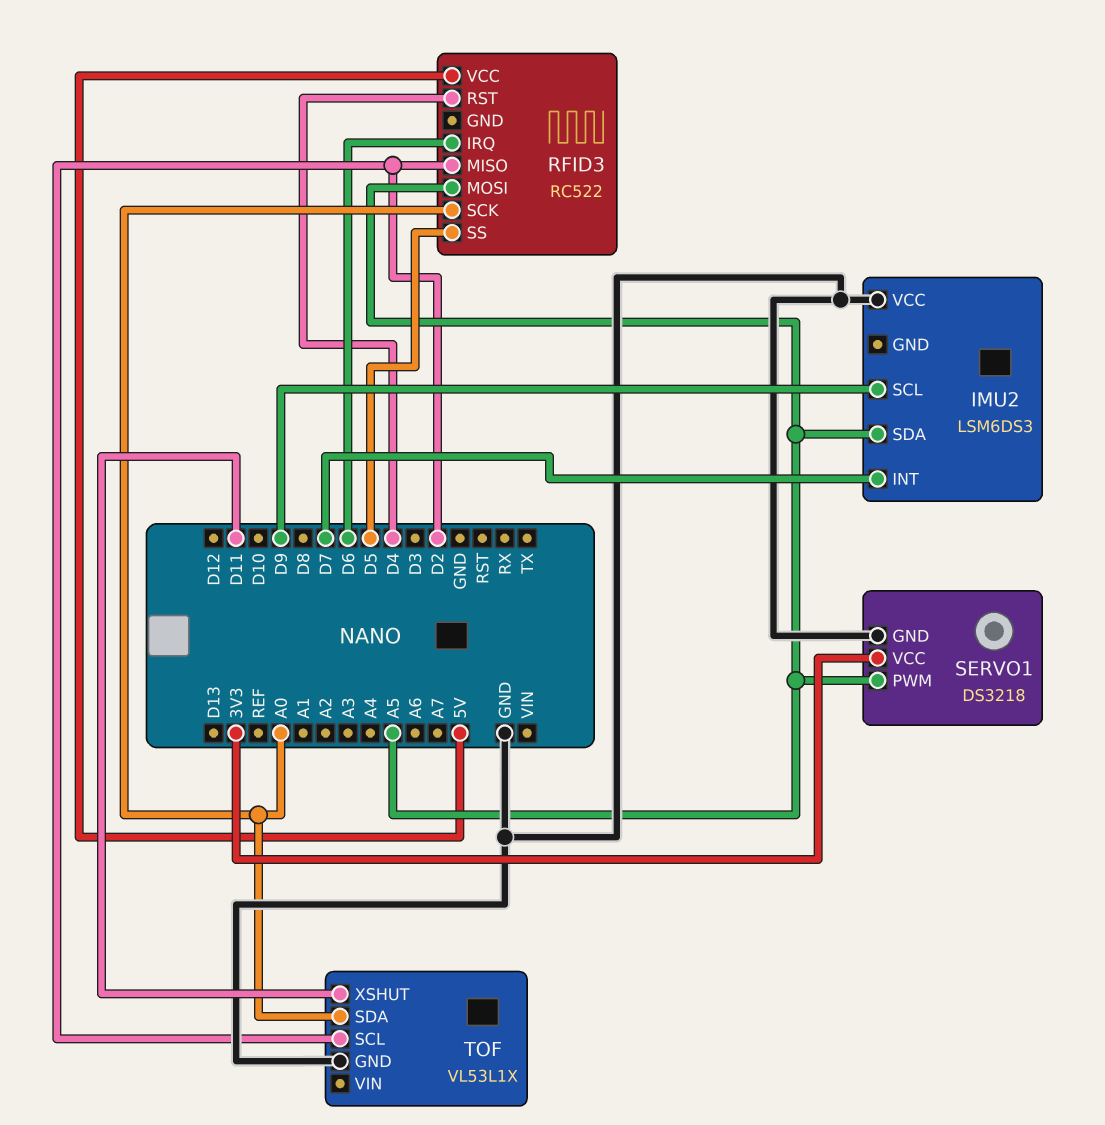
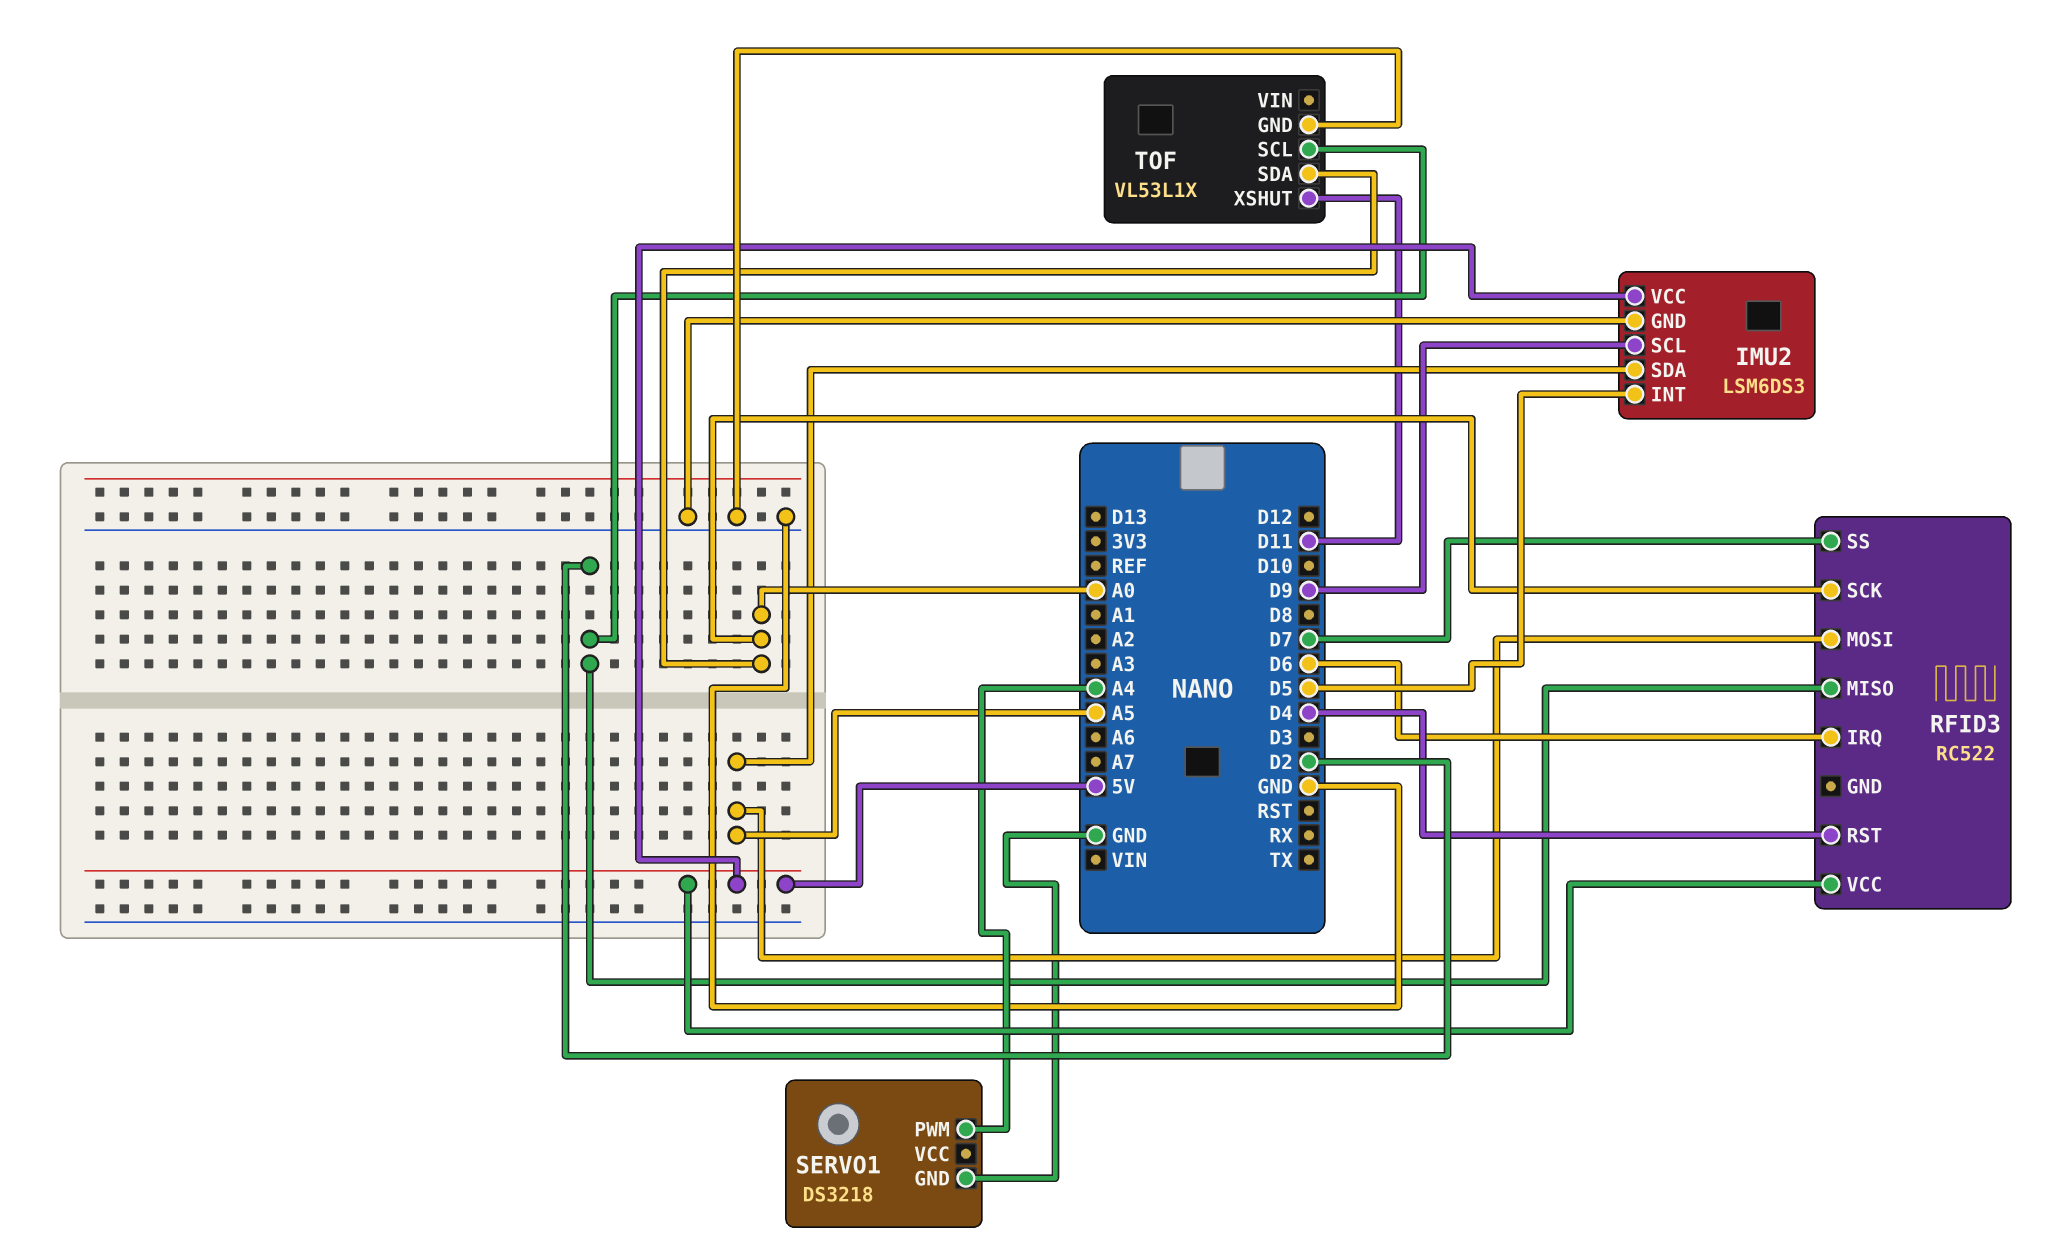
IMU2 pin GND: none -> GND
IMU2 pin INT: D7 -> D5
IMU2 pin VCC: GND -> 5V
RFID3 pin SS: D5 -> D7
SERVO1 pin PWM: A5 -> A4
SERVO1 pin VCC: 3V3 -> none

